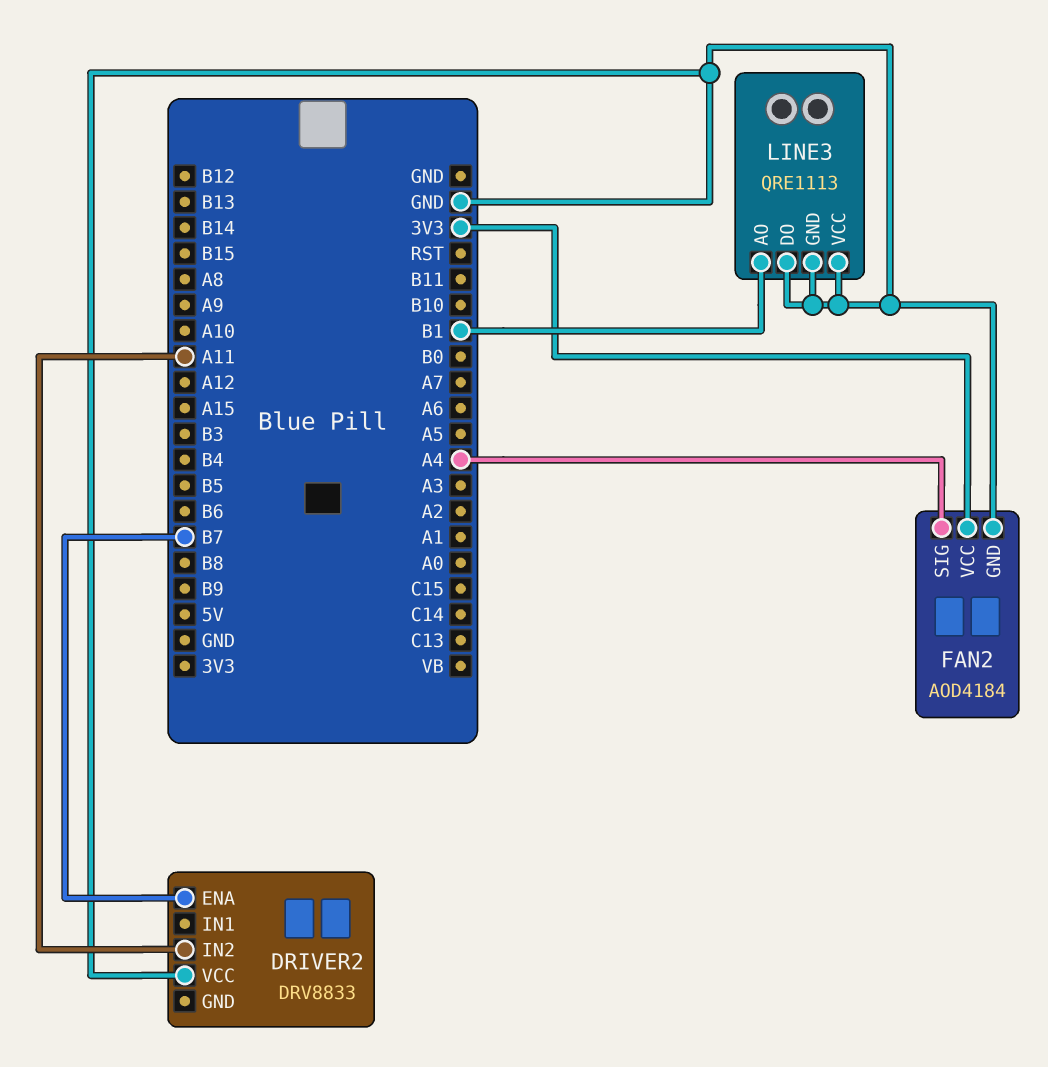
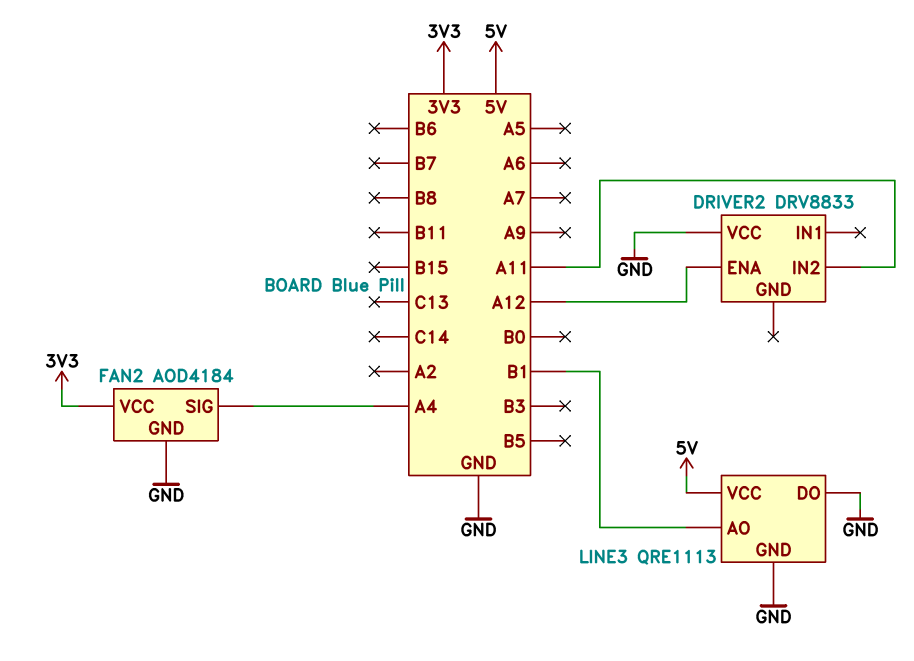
DRIVER2 pin ENA: B7 -> A12
LINE3 pin VCC: GND -> 5V

